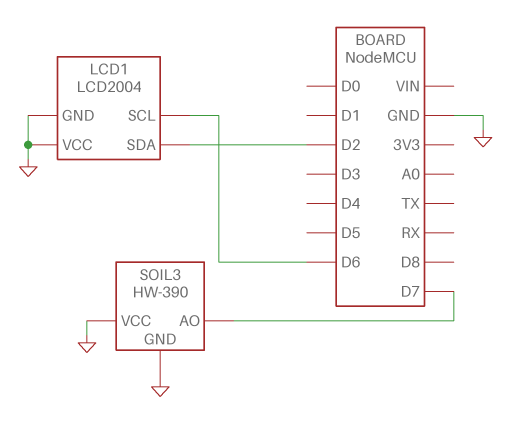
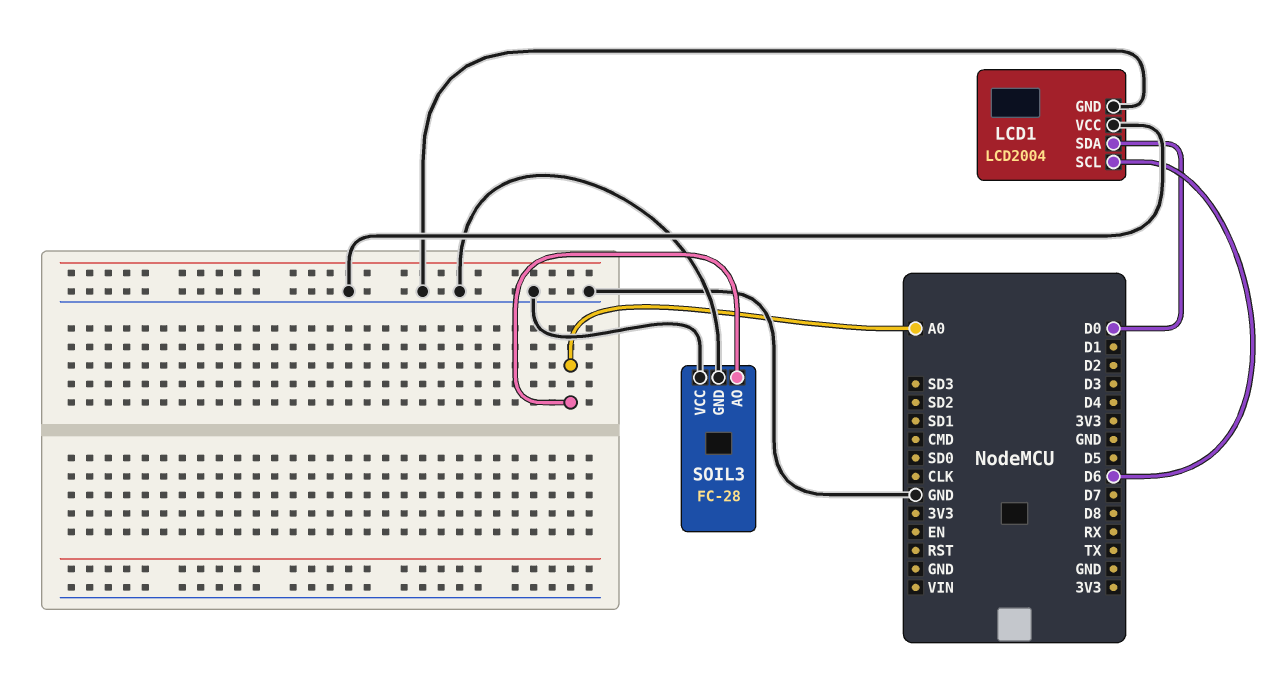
LCD1 pin SDA: D2 -> D0
SOIL3: HW-390 -> FC-28
SOIL3 pin AO: D7 -> A0

